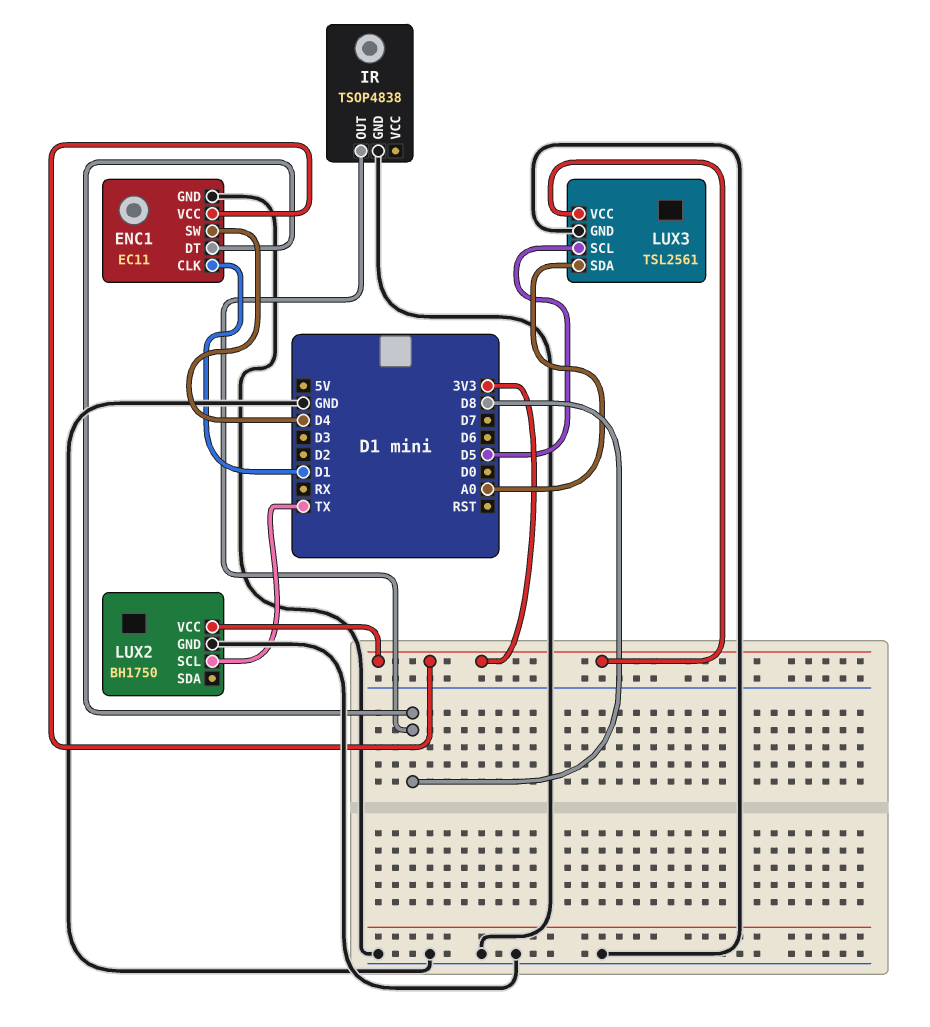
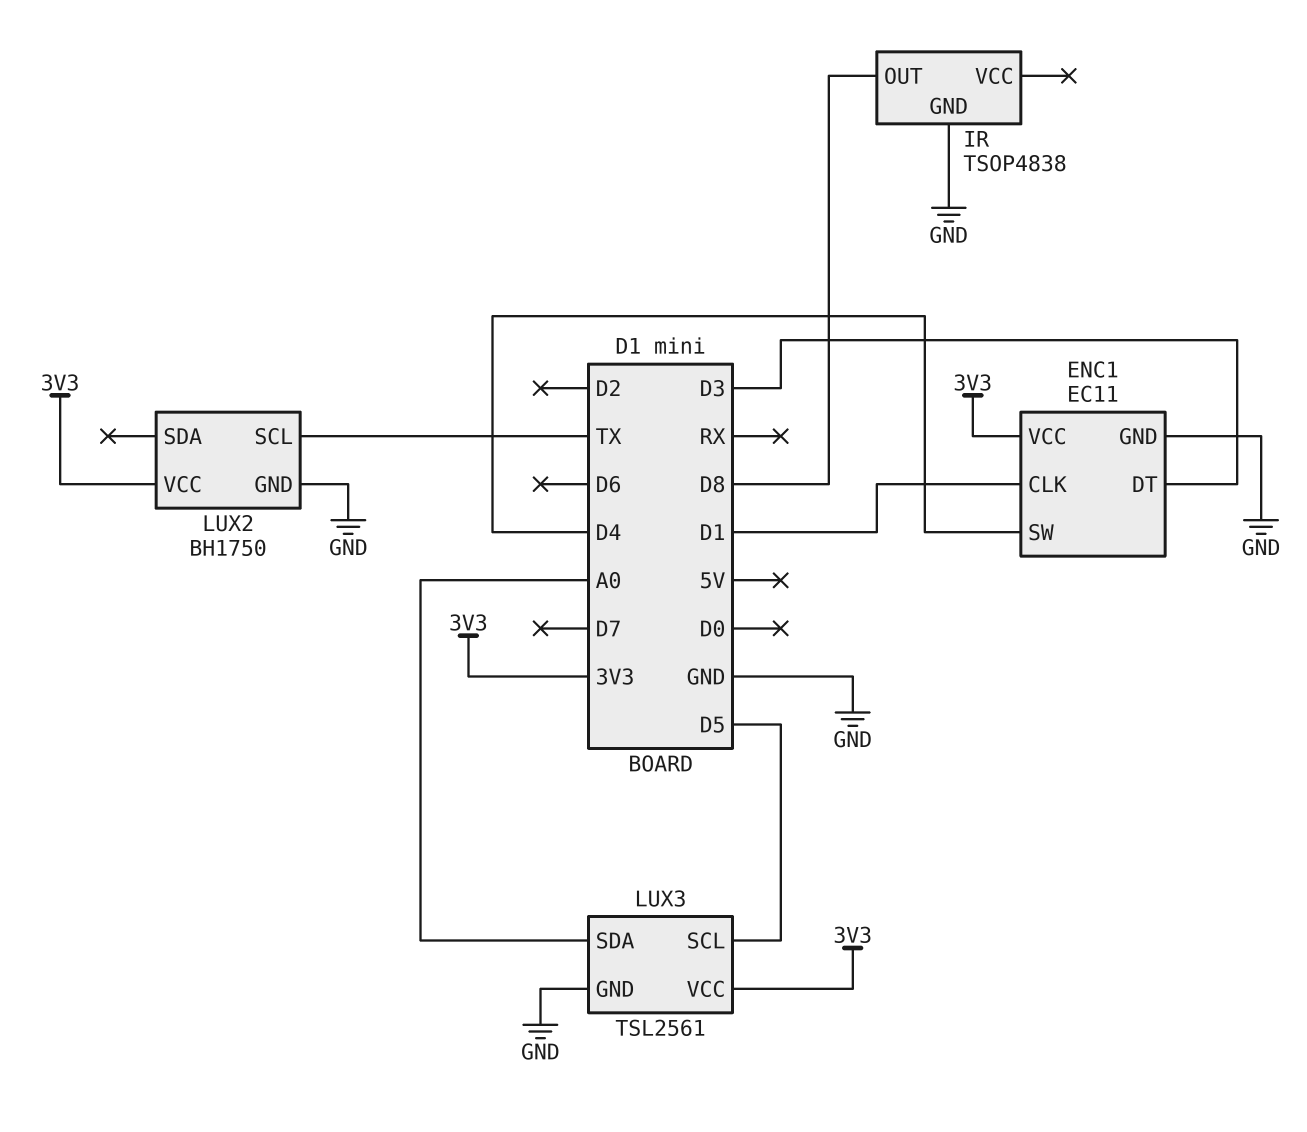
ENC1 pin DT: D8 -> D3

